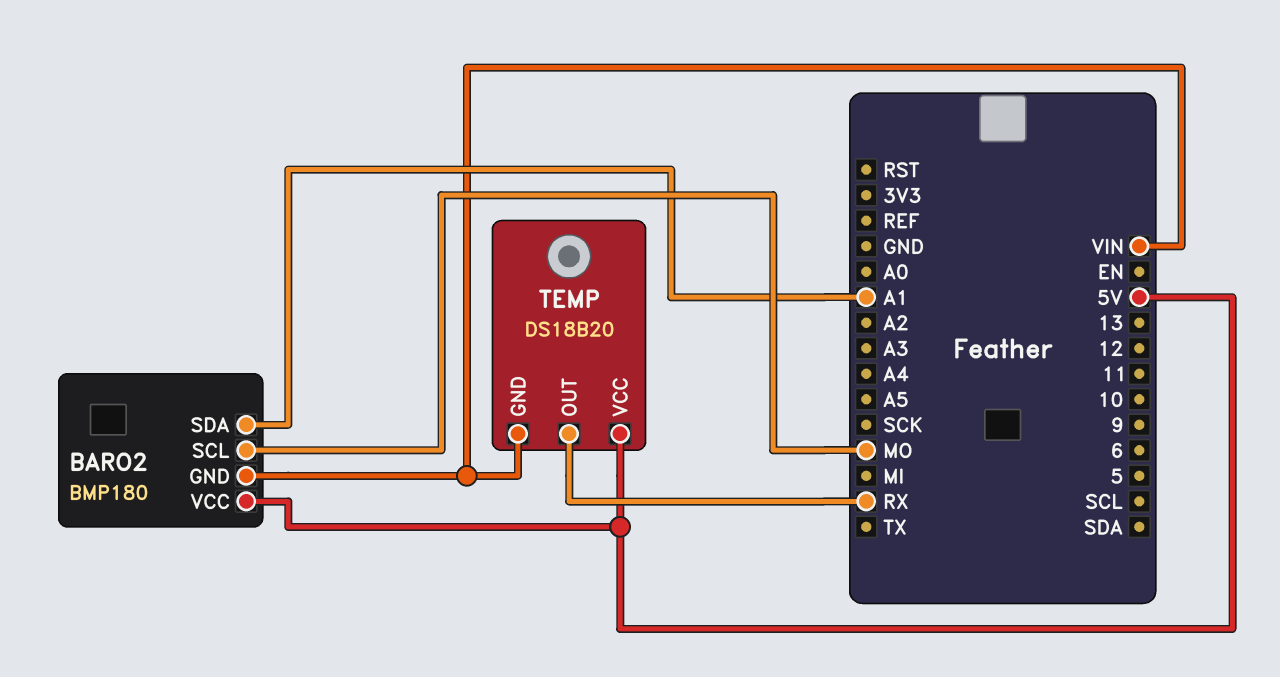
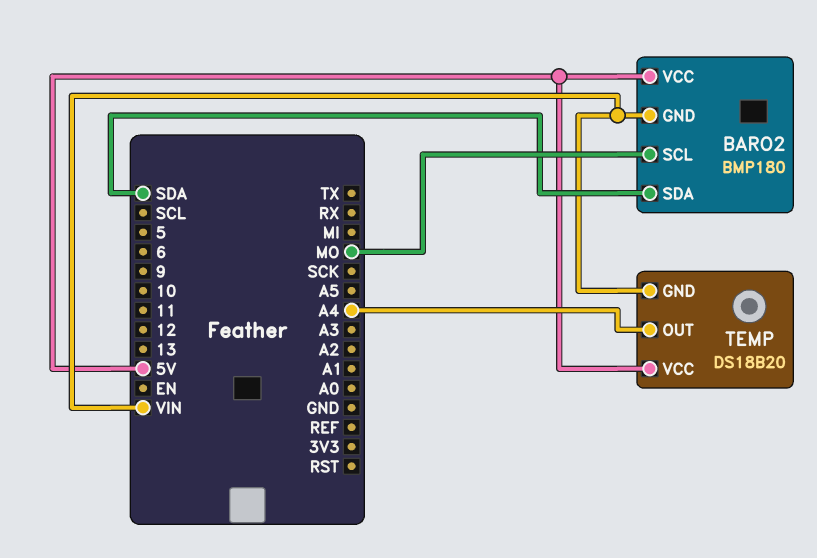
BARO2 pin SDA: A1 -> SDA
TEMP pin OUT: RX -> A4

